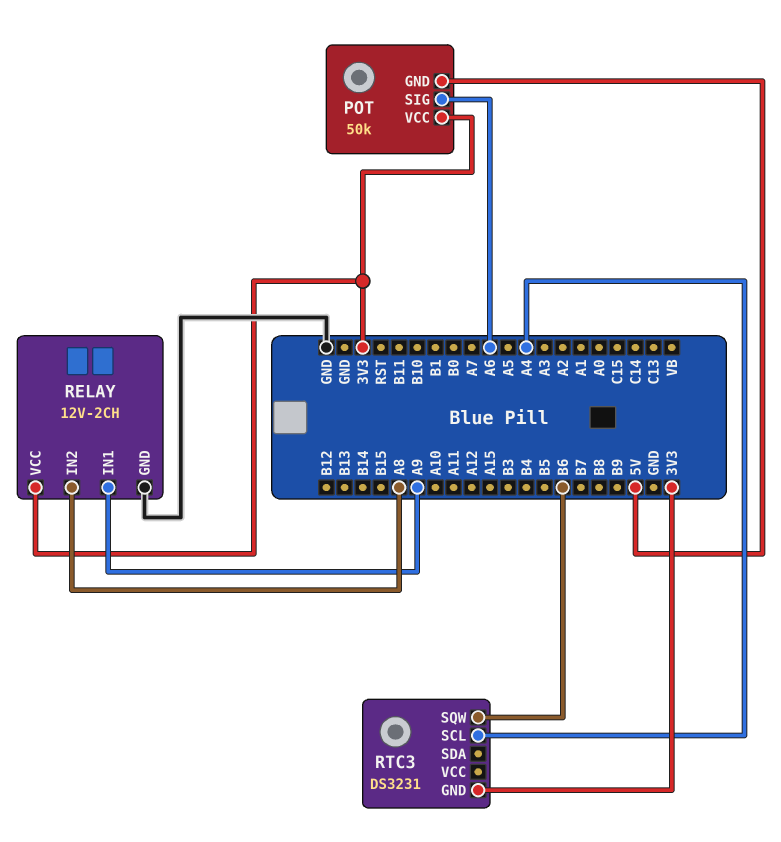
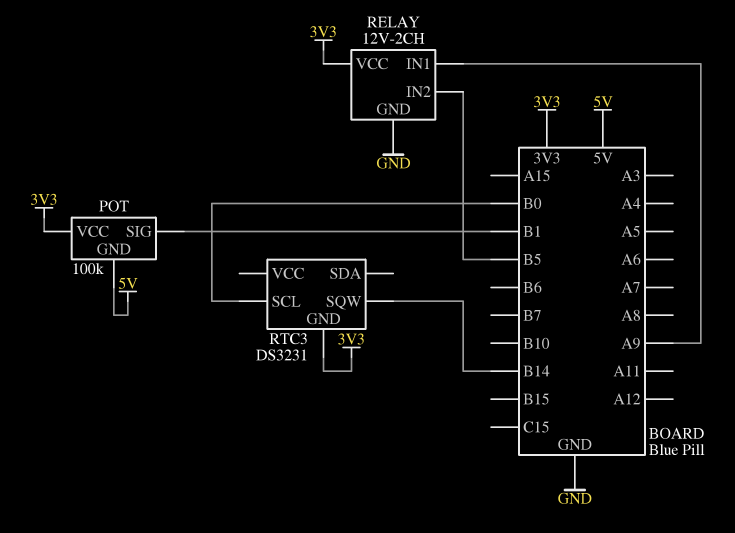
POT: 50k -> 100k
POT pin SIG: A6 -> B1
RELAY pin IN2: A8 -> B5
RTC3 pin SCL: A4 -> B0
RTC3 pin SQW: B6 -> B14

